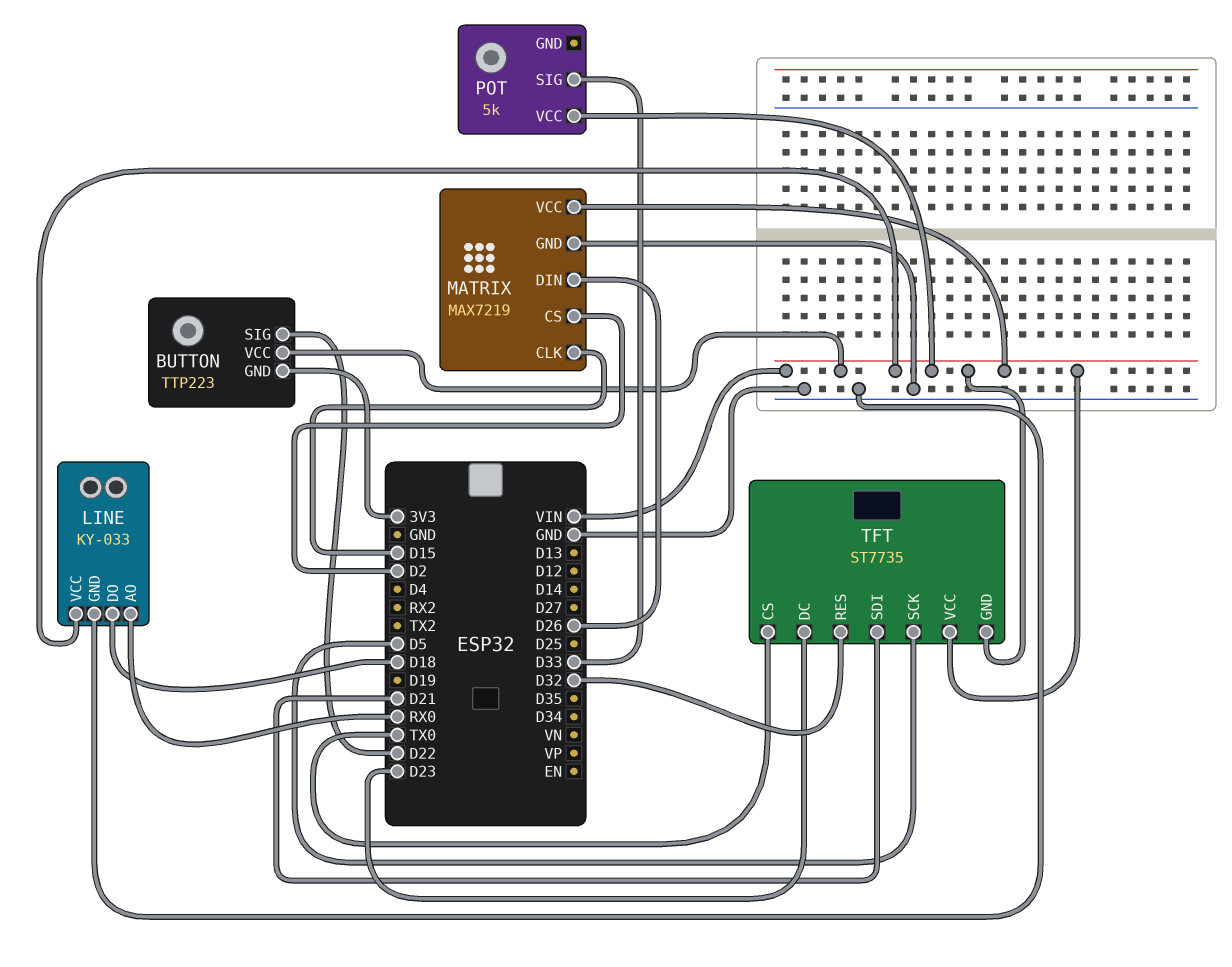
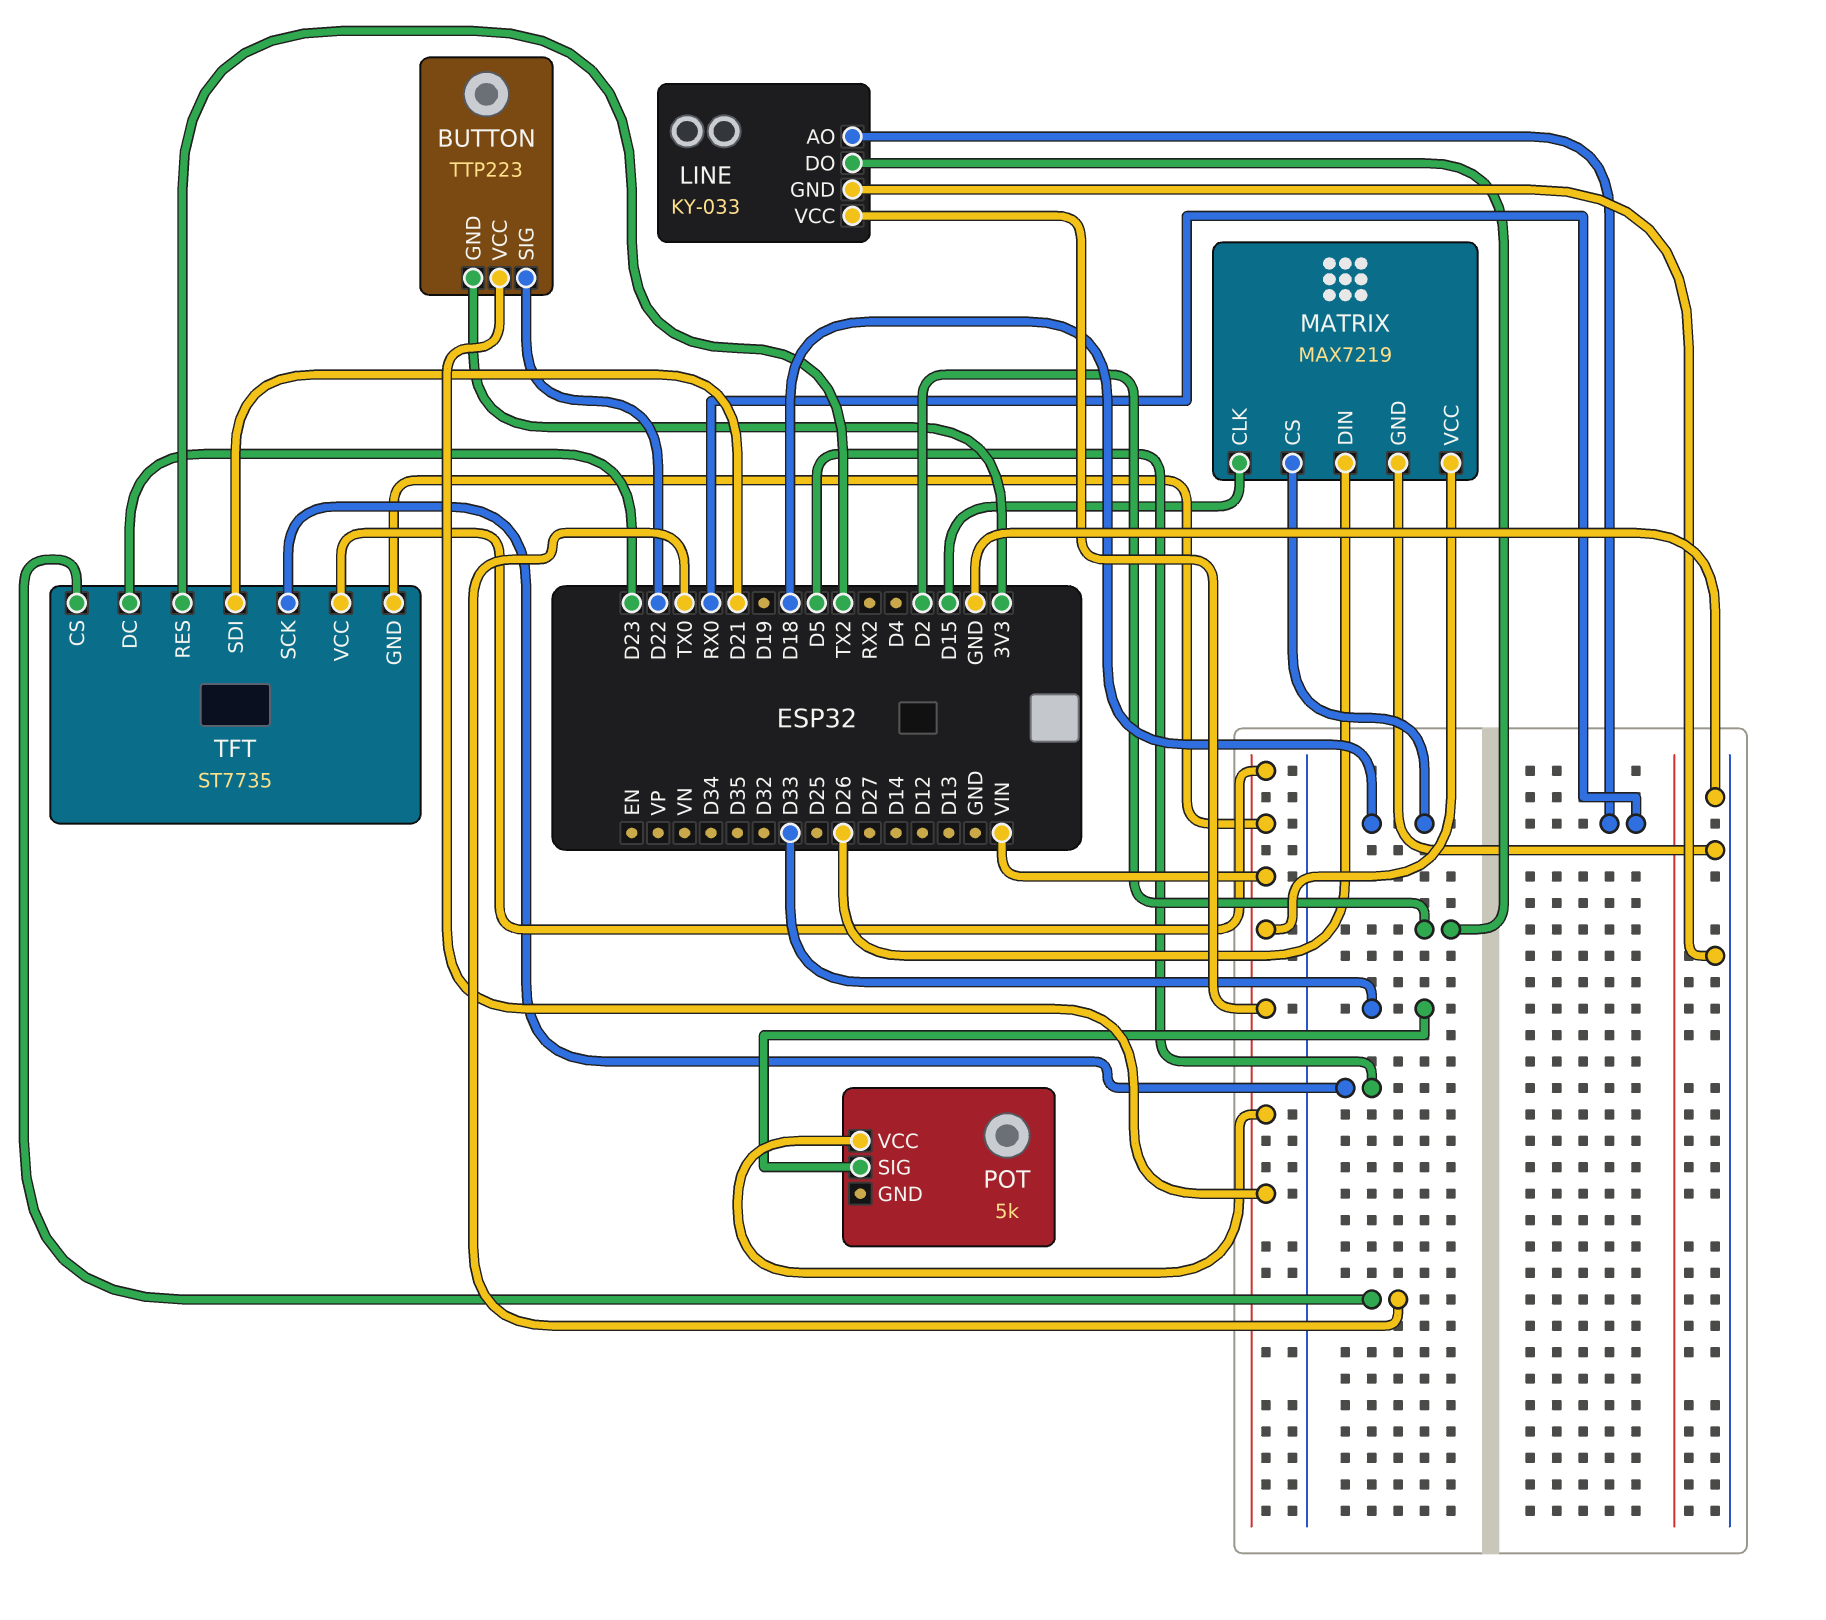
LINE pin DO: D18 -> D2
MATRIX pin CS: D2 -> D18
TFT pin RES: D32 -> TX2

